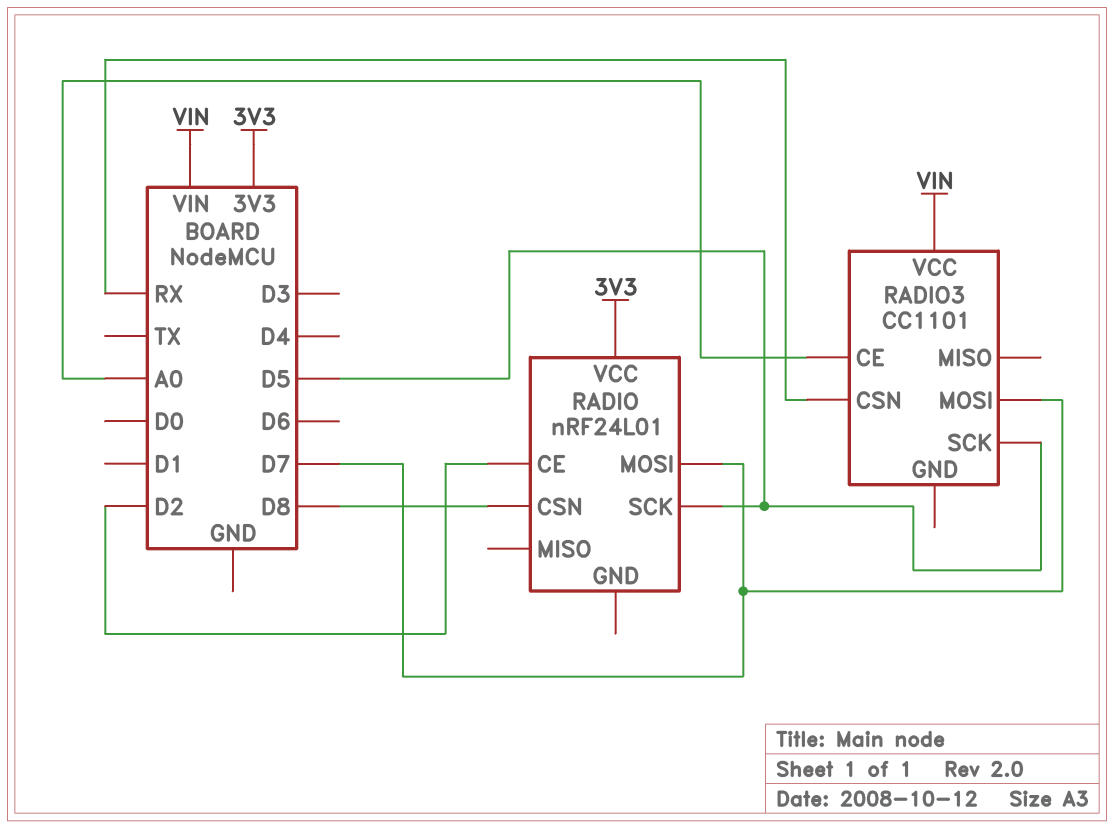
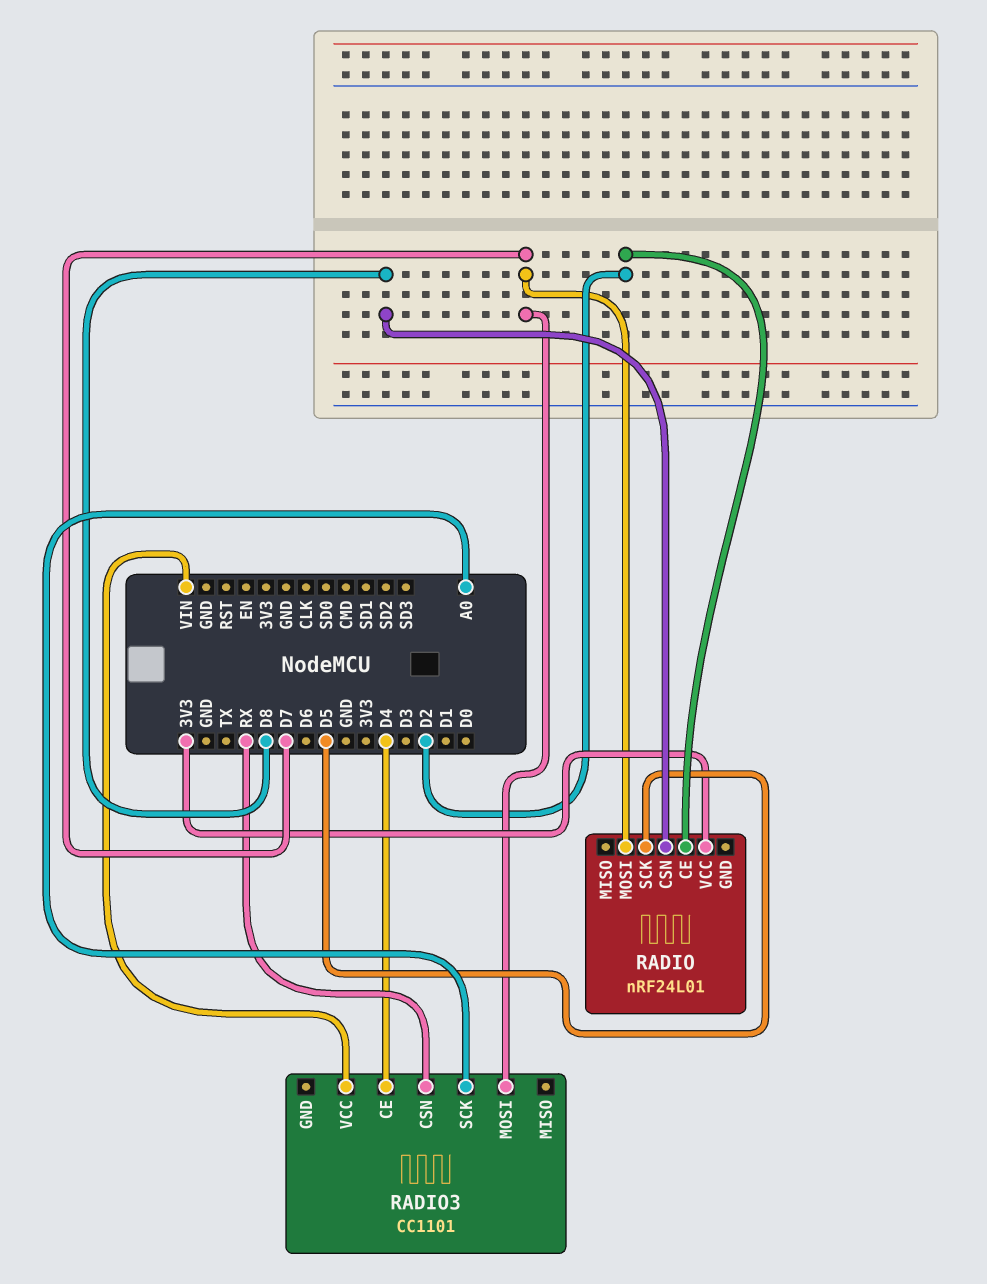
RADIO3 pin CE: A0 -> D4
RADIO3 pin SCK: D5 -> A0

